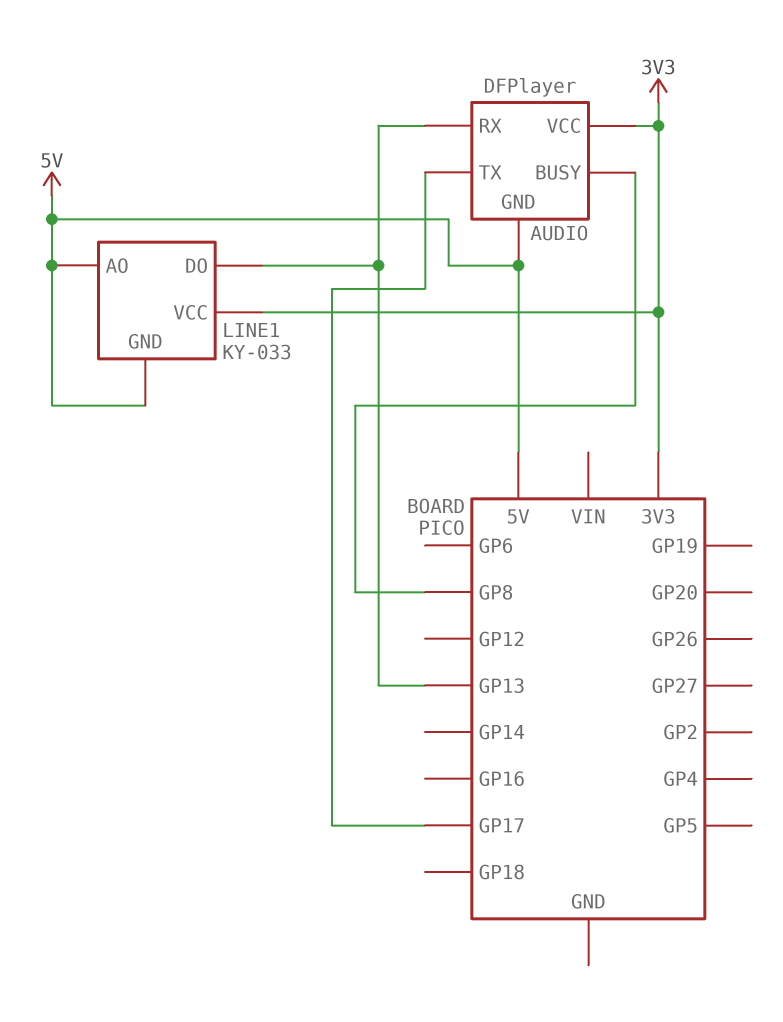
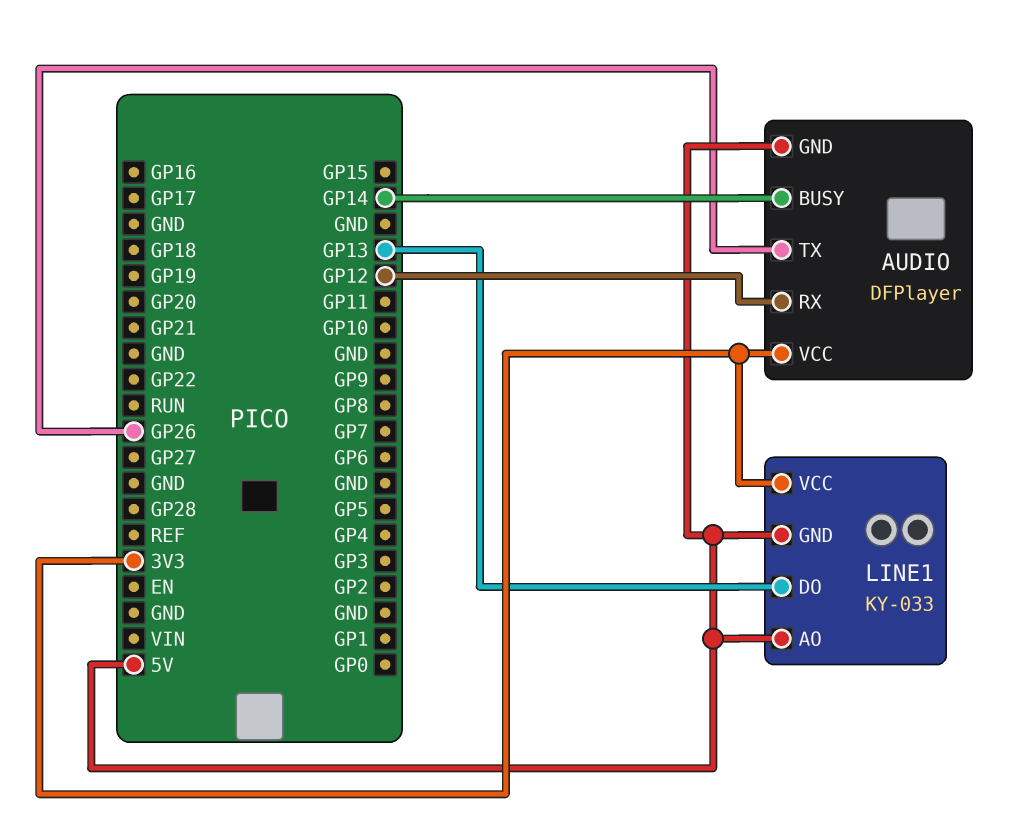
AUDIO pin BUSY: GP8 -> GP14
AUDIO pin RX: GP13 -> GP12
AUDIO pin TX: GP17 -> GP26

